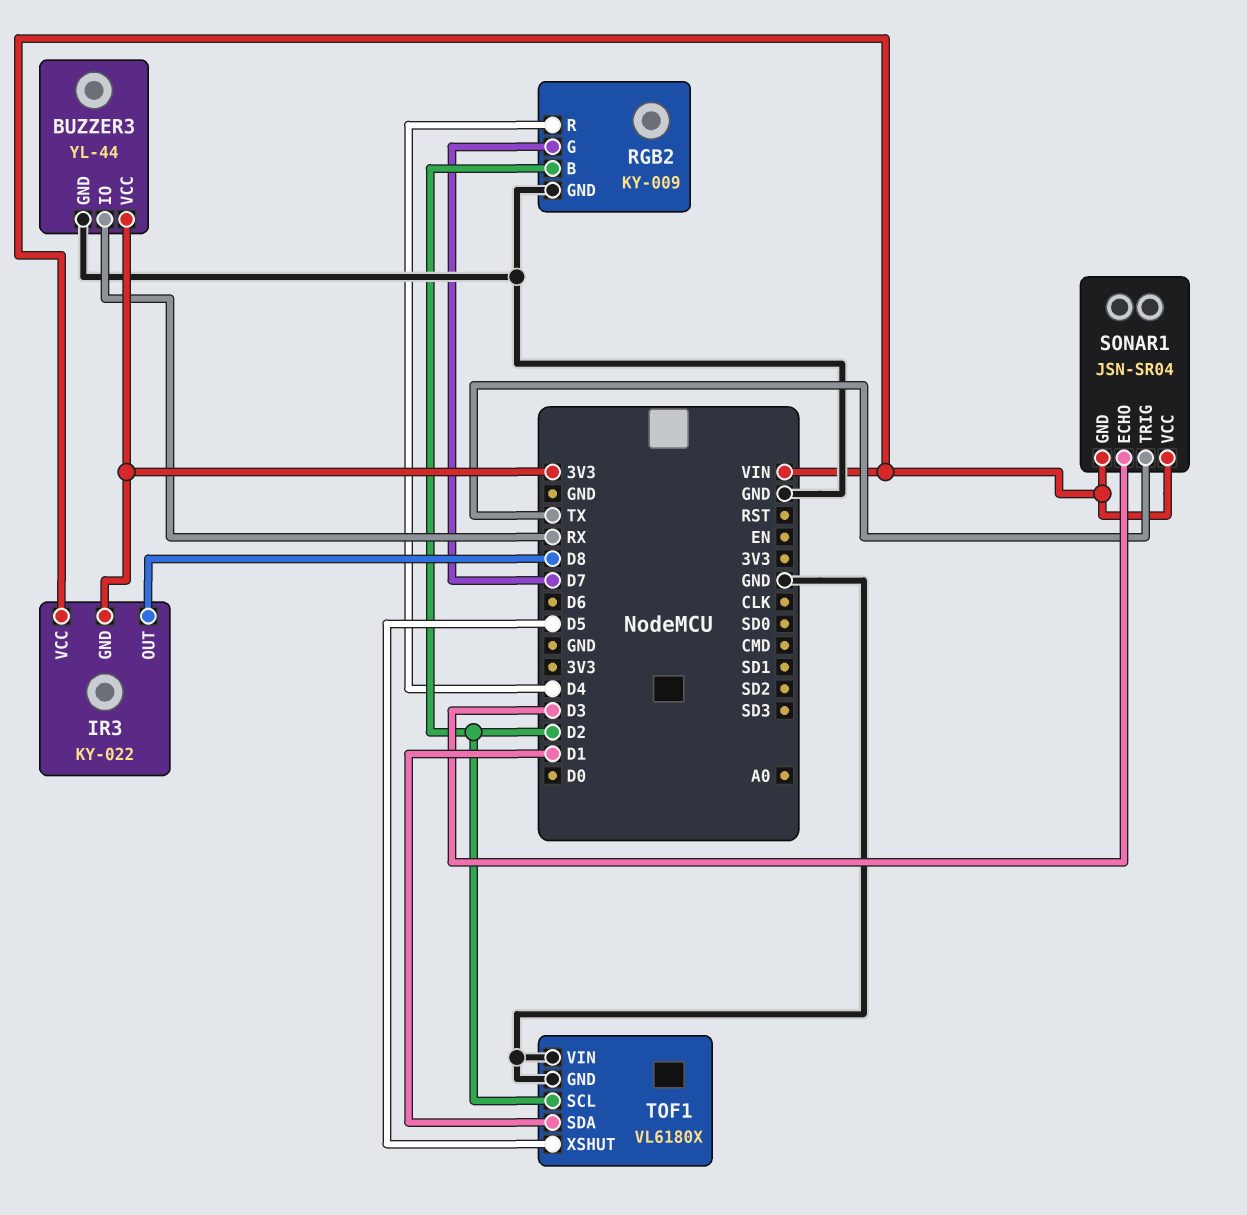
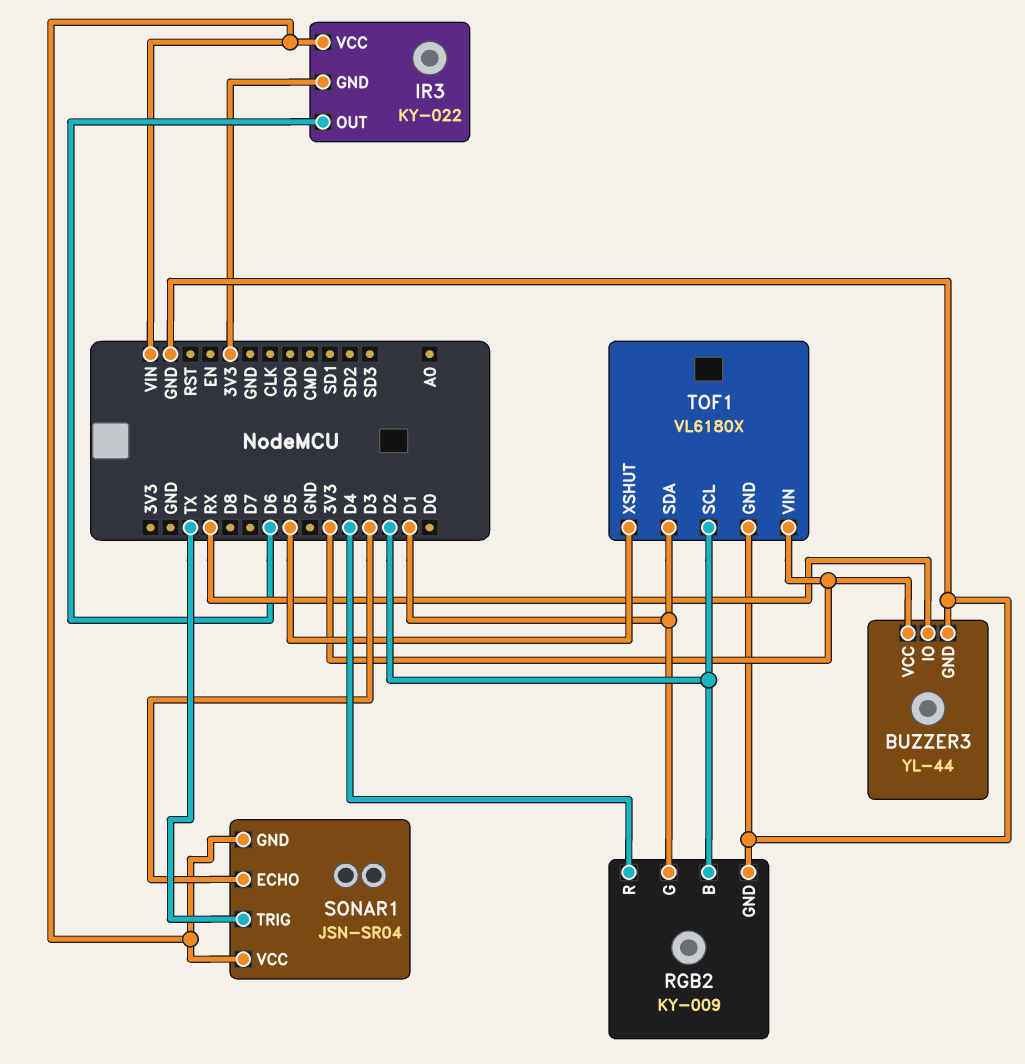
IR3 pin OUT: D8 -> D6
RGB2 pin G: D7 -> D1
TOF1 pin VIN: GND -> 3V3

